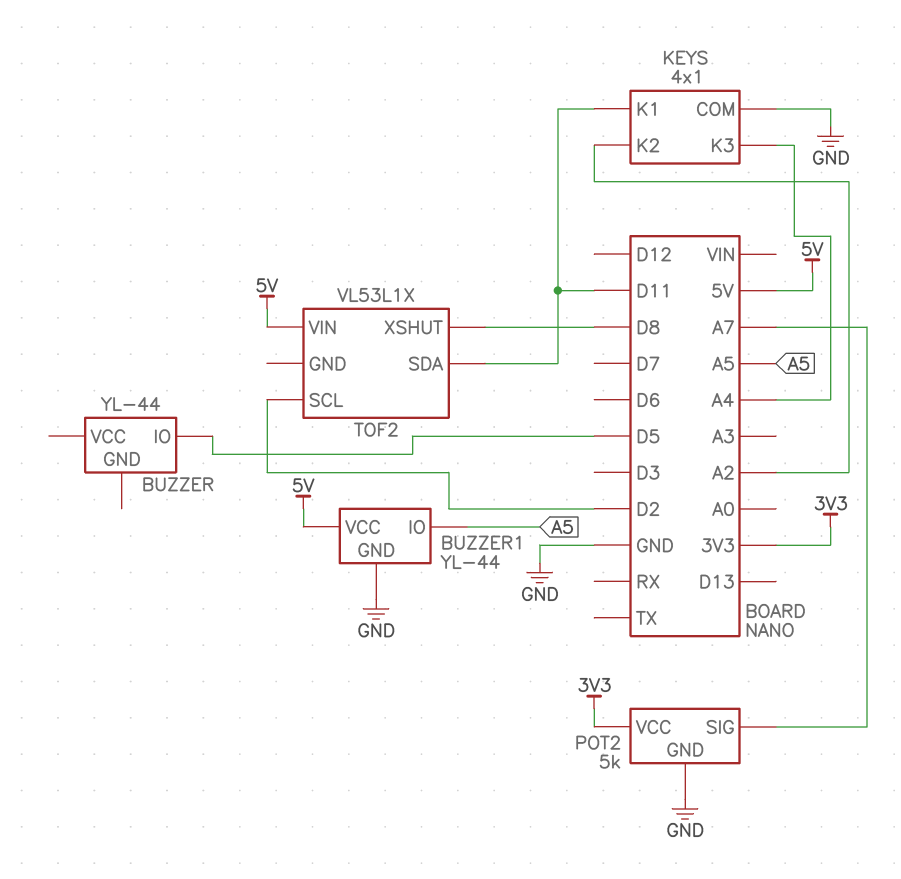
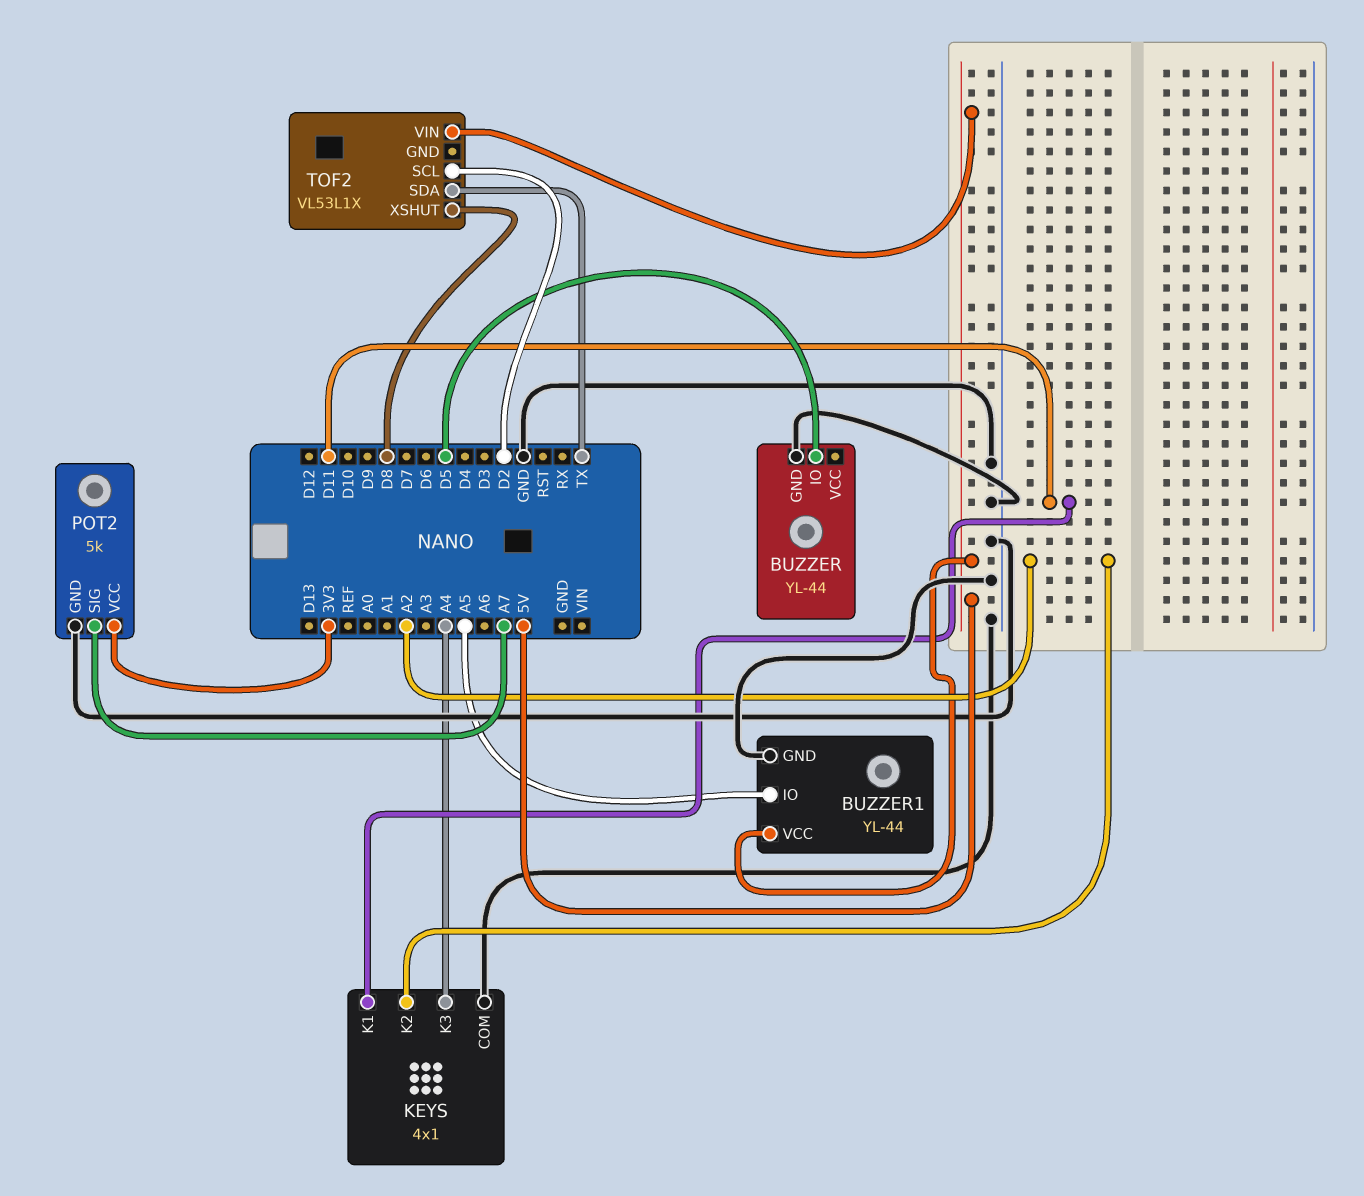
BUZZER pin GND: none -> GND
TOF2 pin SDA: D11 -> TX

